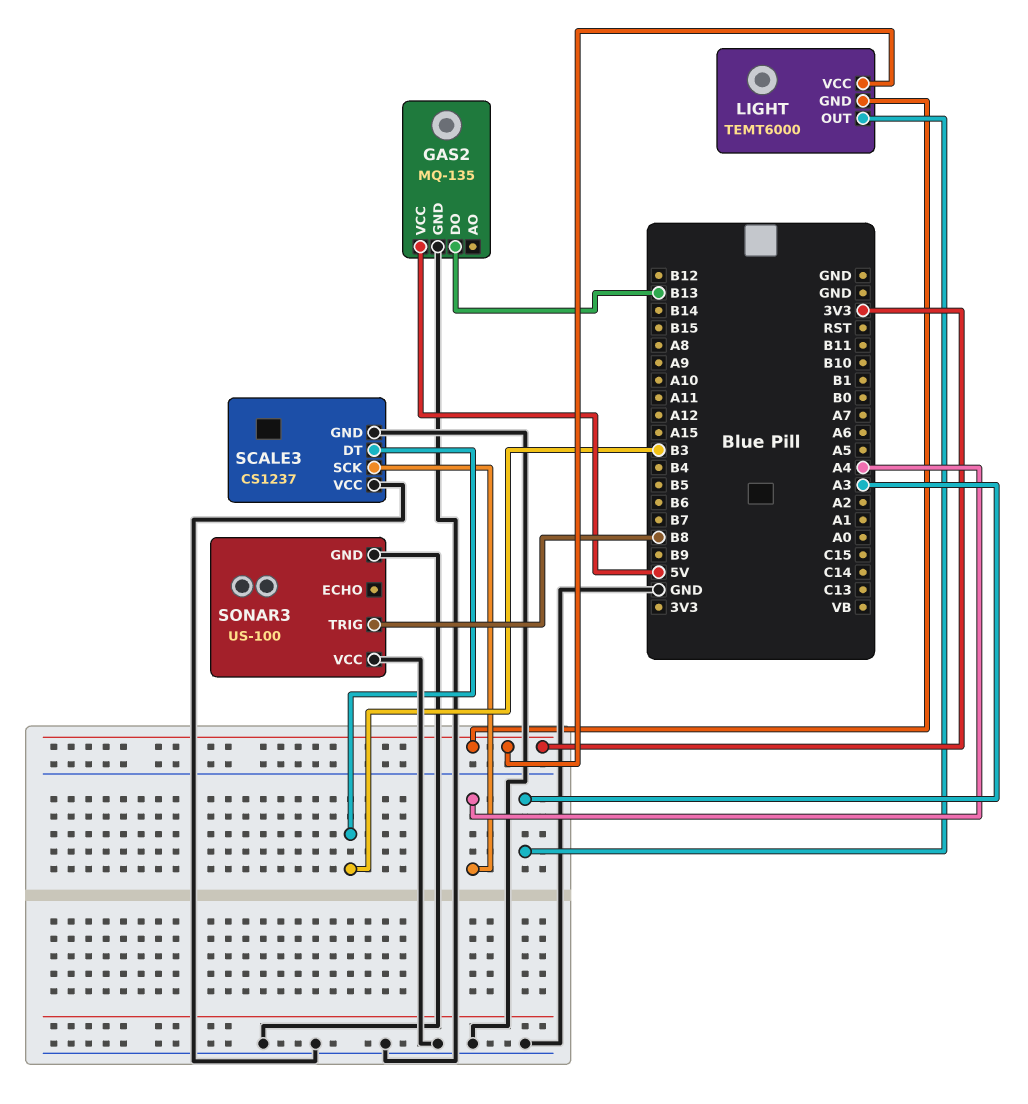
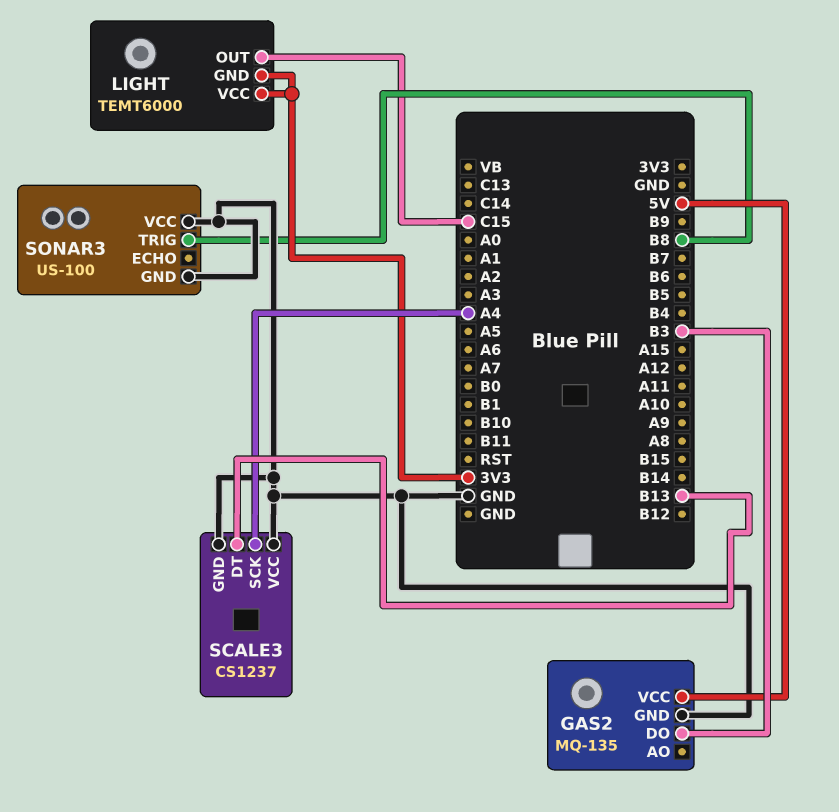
GAS2 pin DO: B13 -> B3
LIGHT pin OUT: A3 -> C15
SCALE3 pin DT: B3 -> B13

